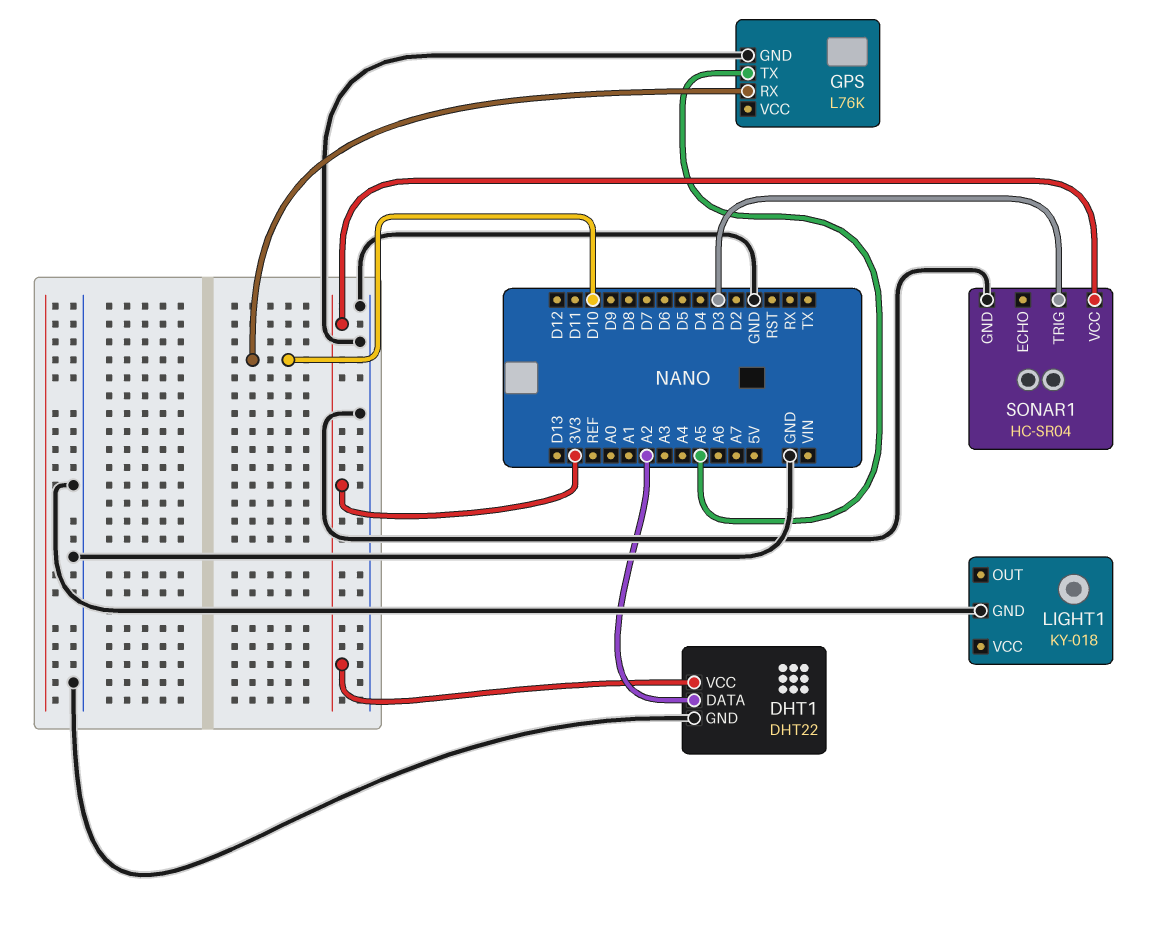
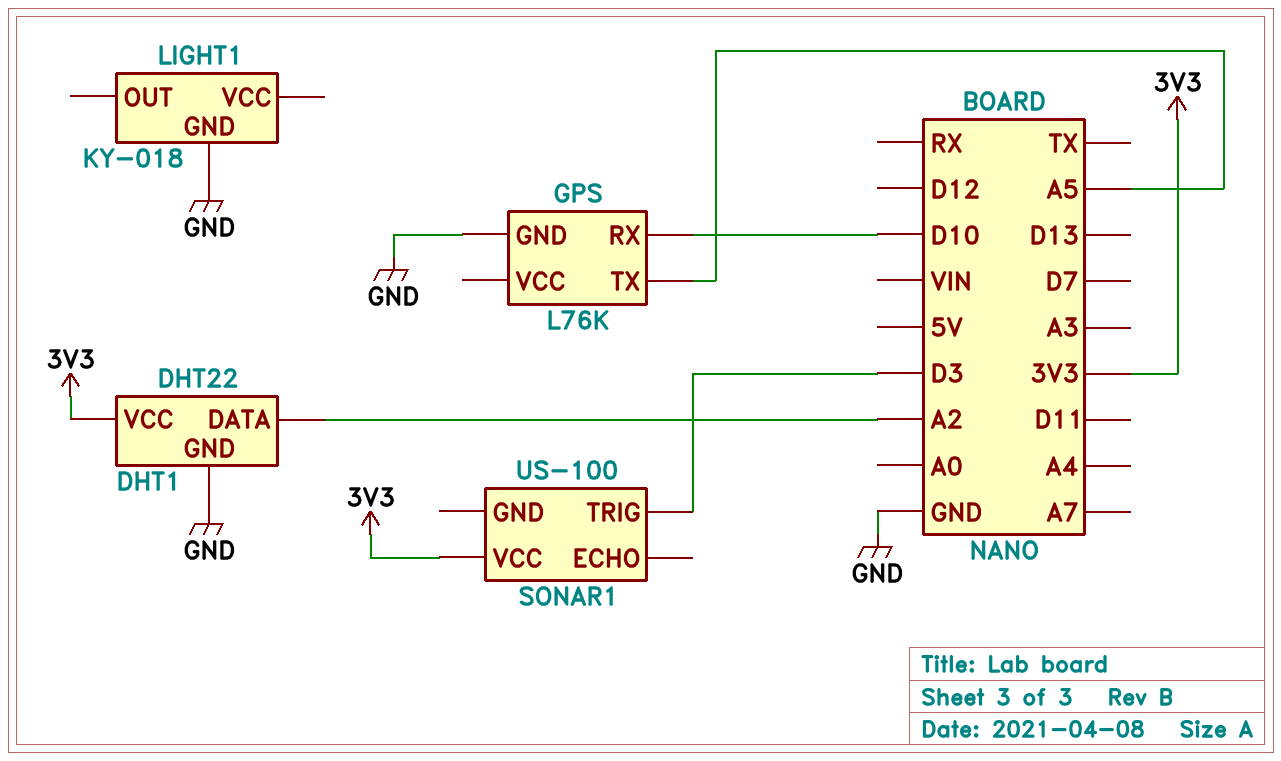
SONAR1: HC-SR04 -> US-100
SONAR1 pin GND: GND -> none

